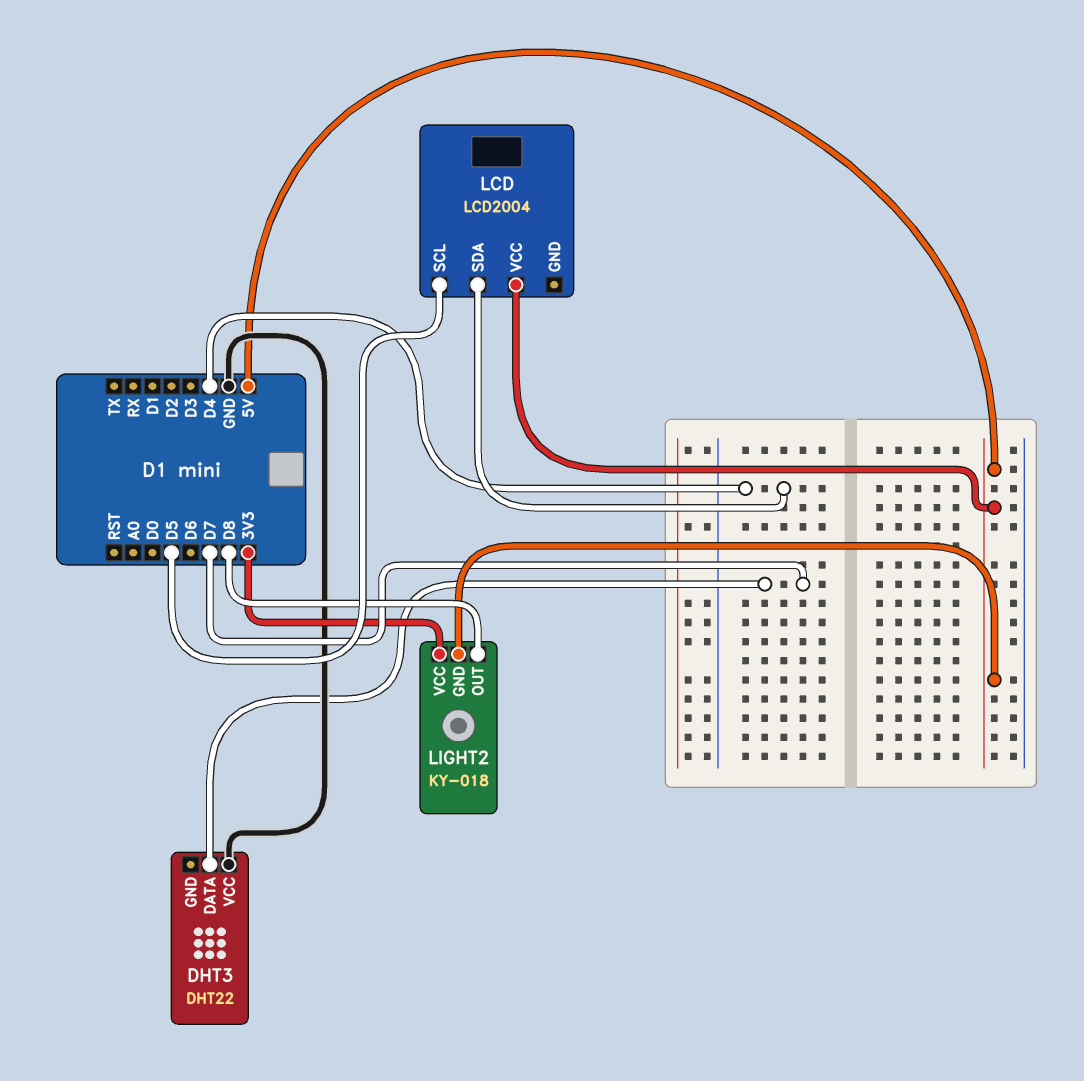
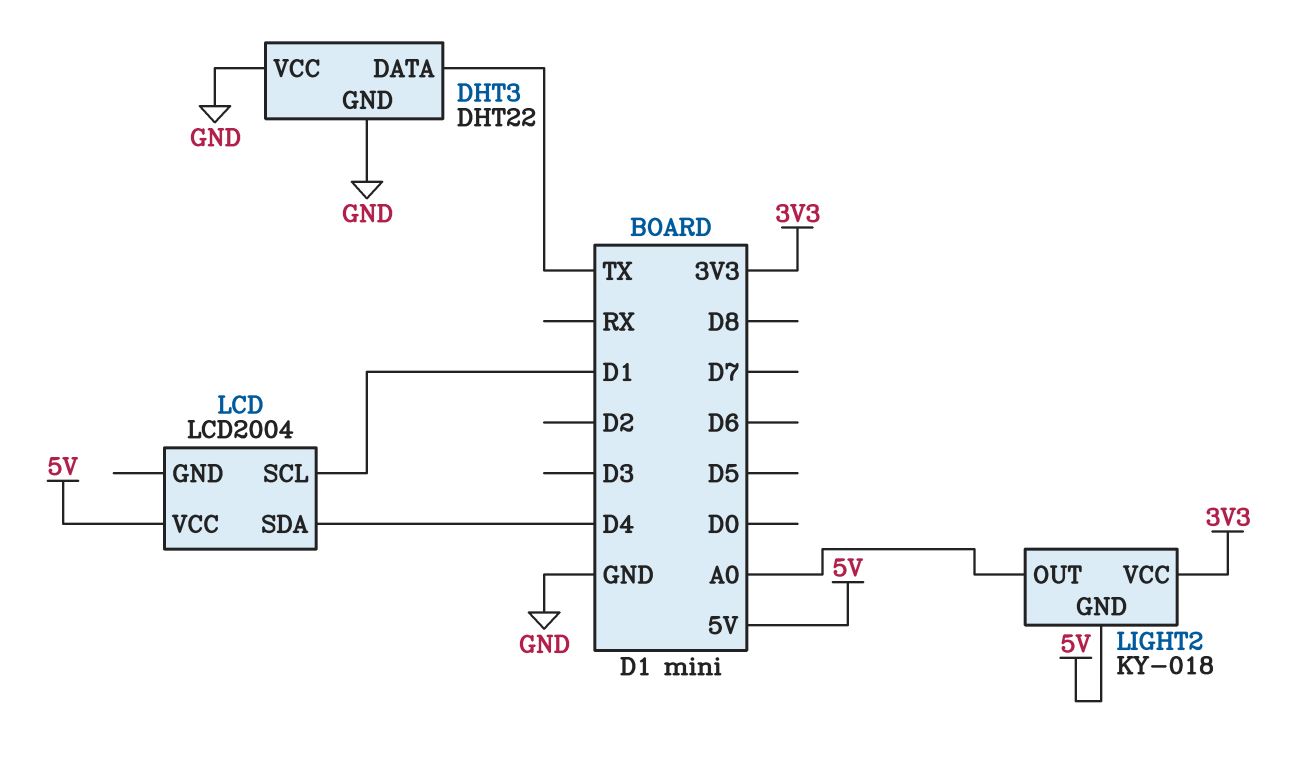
DHT3 pin DATA: D7 -> TX
DHT3 pin GND: none -> GND
LCD pin SCL: D5 -> D1
LIGHT2 pin OUT: D8 -> A0

